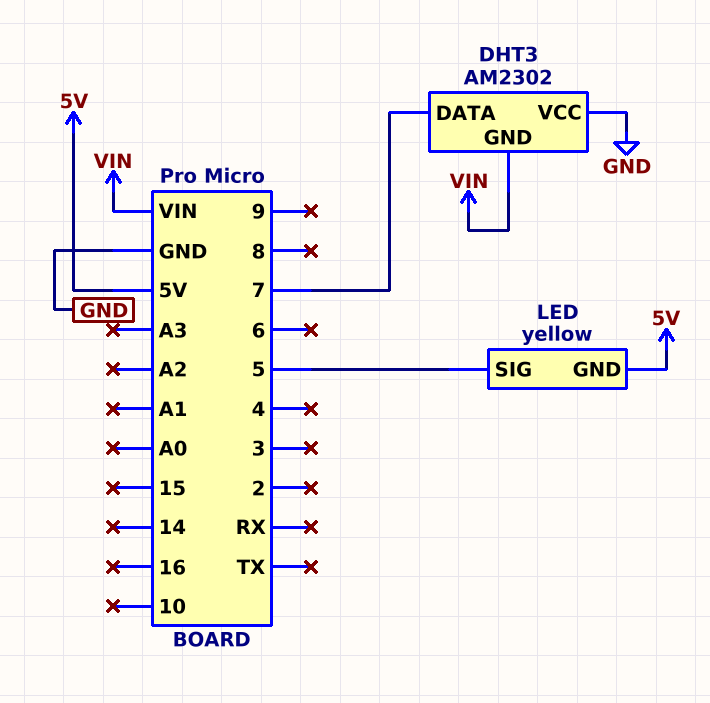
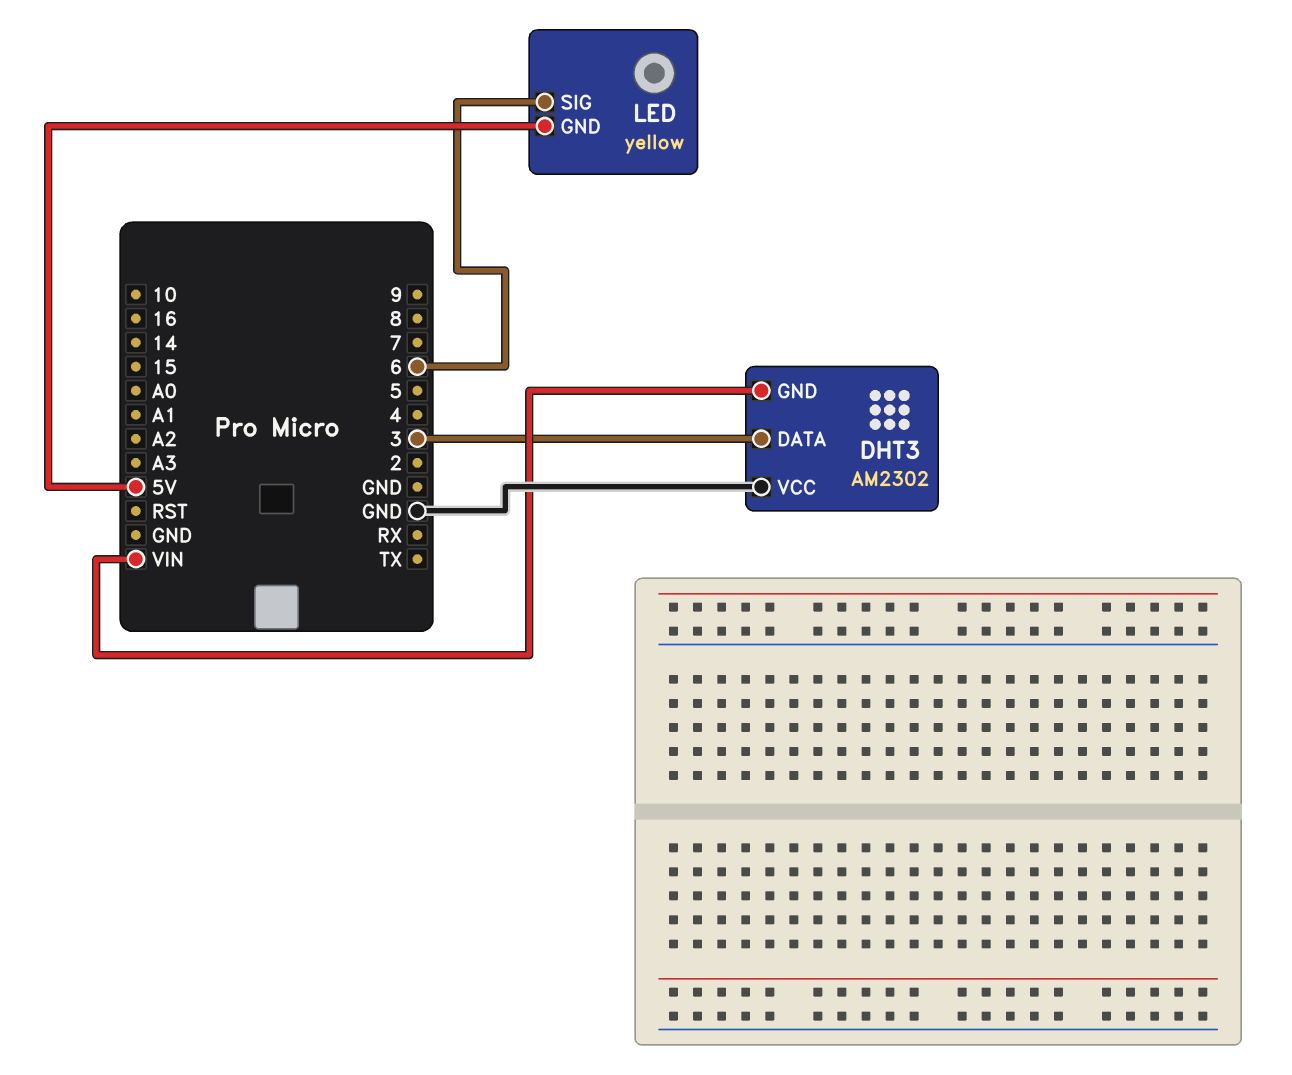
DHT3 pin DATA: 7 -> 3
LED pin SIG: 5 -> 6

